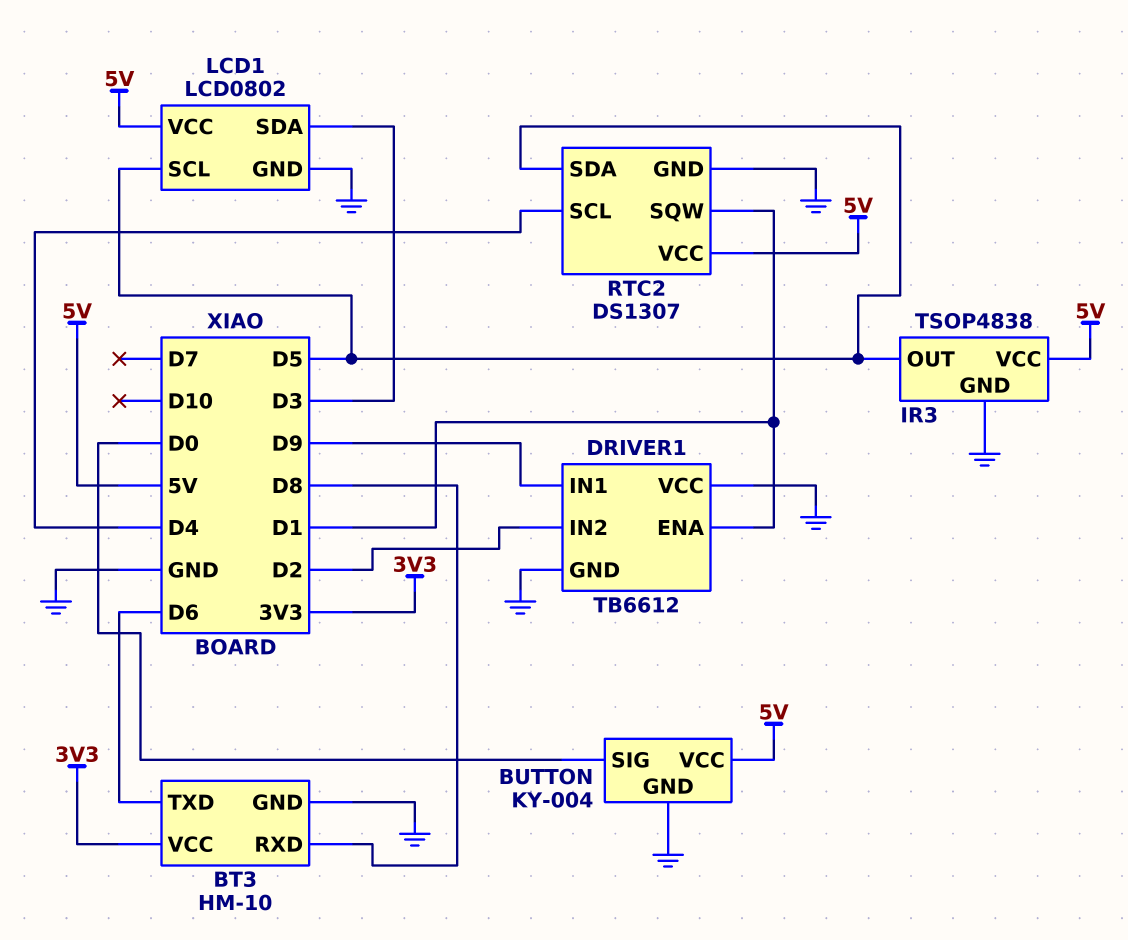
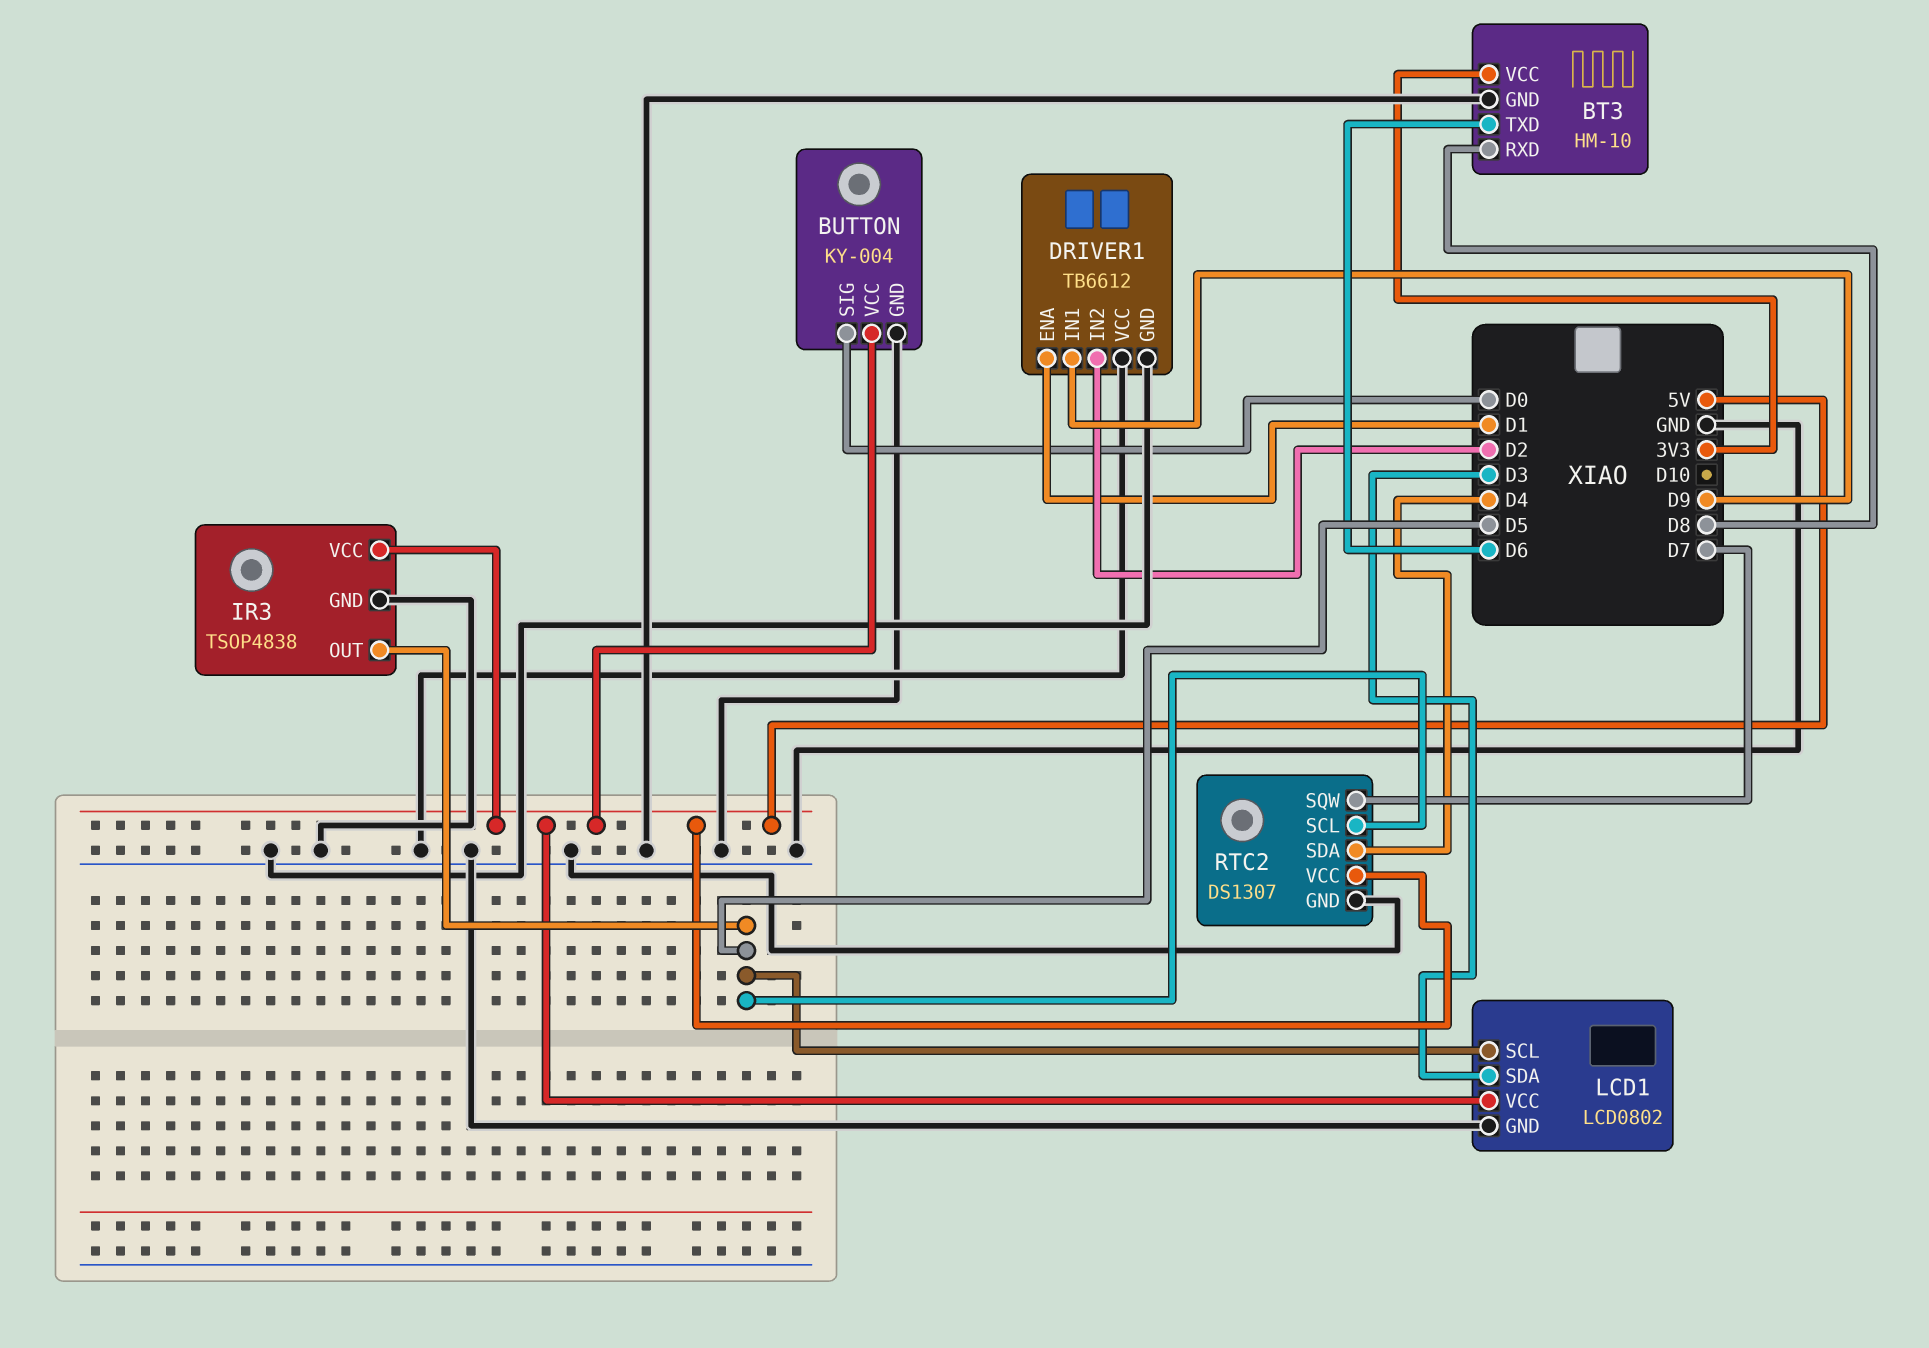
RTC2 pin SCL: D4 -> D5
RTC2 pin SDA: D5 -> D4
RTC2 pin SQW: D1 -> D7

